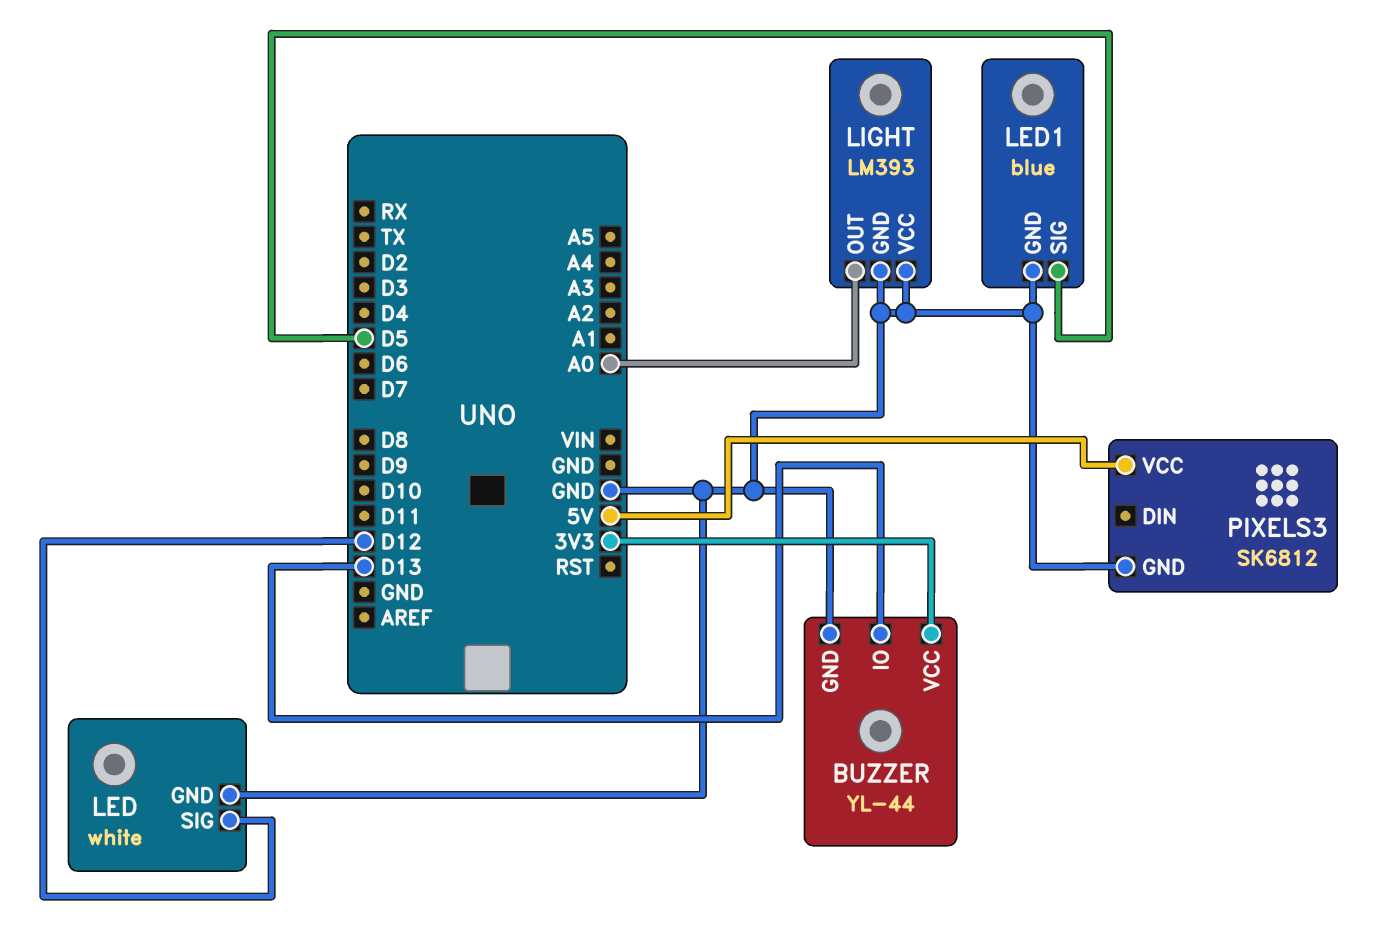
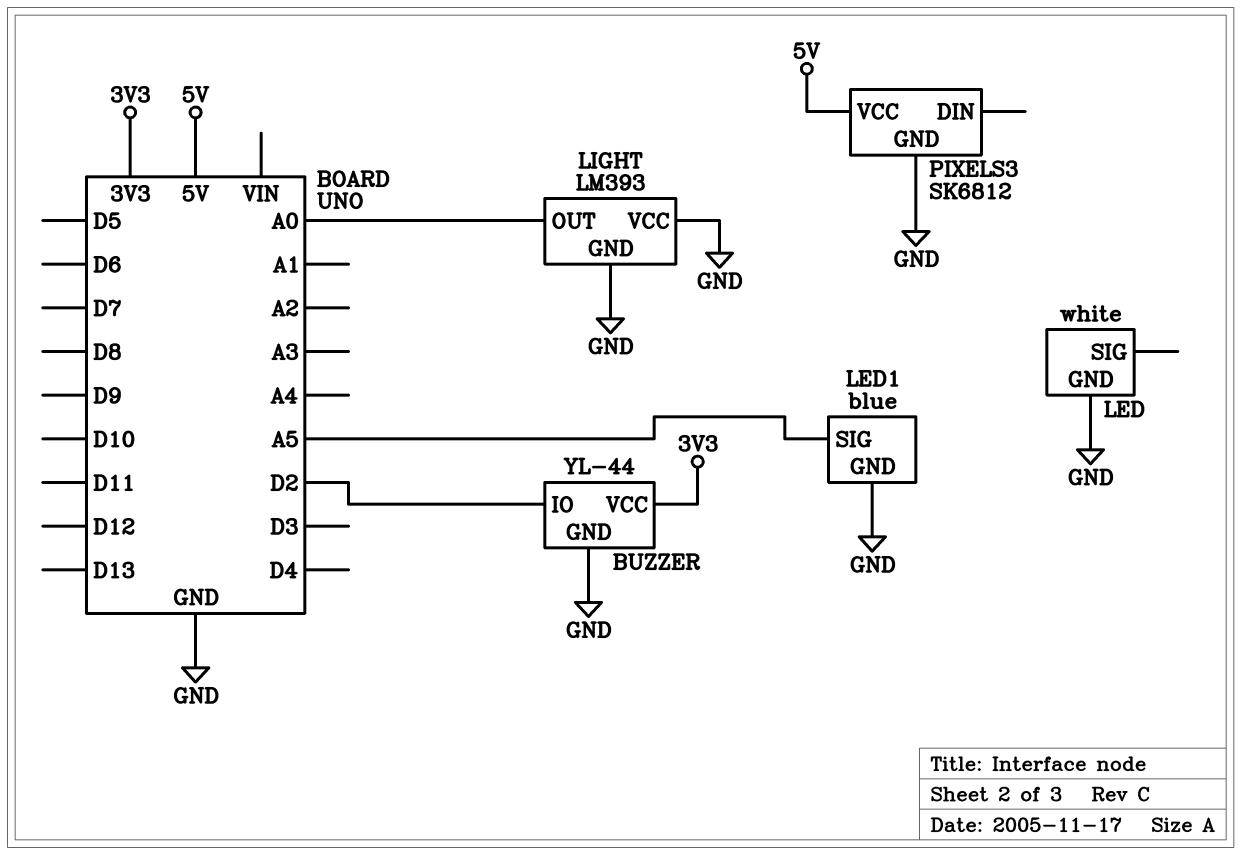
BUZZER pin IO: D13 -> D2
LED pin SIG: D12 -> none
LED1 pin SIG: D5 -> A5

